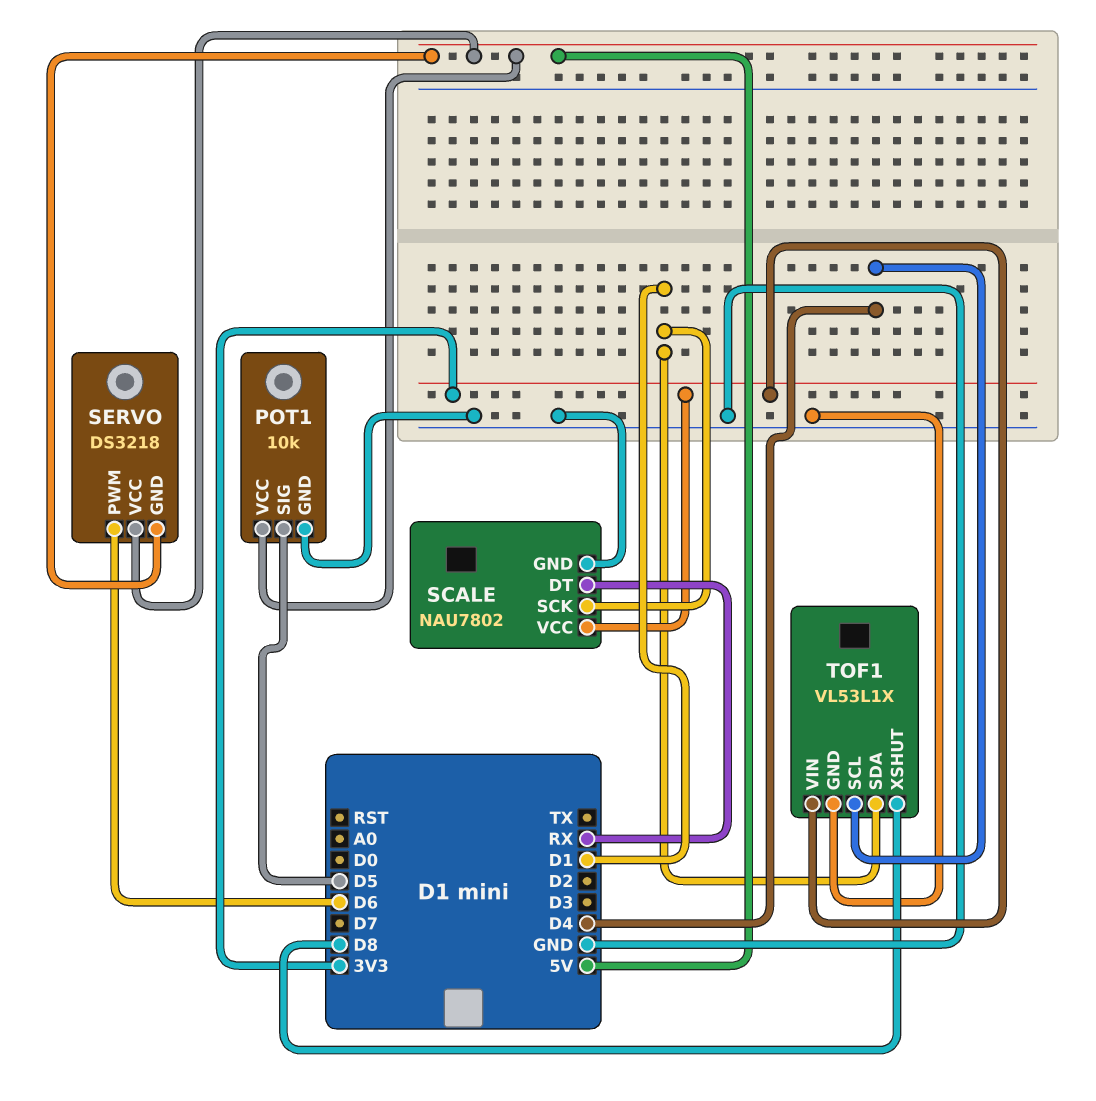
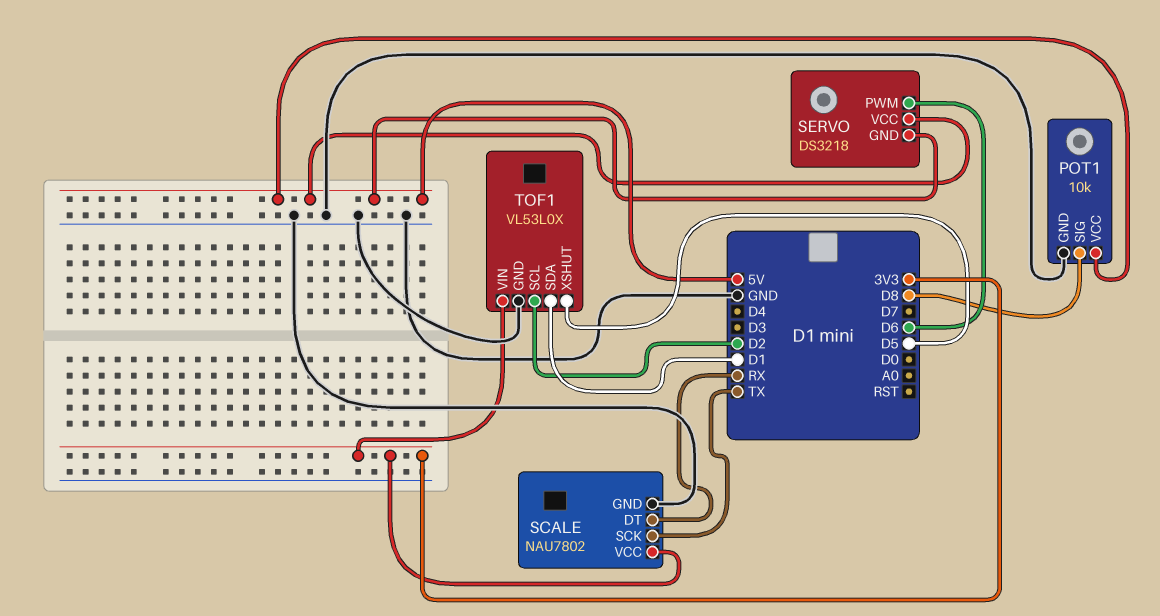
POT1 pin SIG: D5 -> D8
SCALE pin SCK: D1 -> TX
TOF1: VL53L1X -> VL53L0X
TOF1 pin SCL: D4 -> D2
TOF1 pin XSHUT: D8 -> D5

